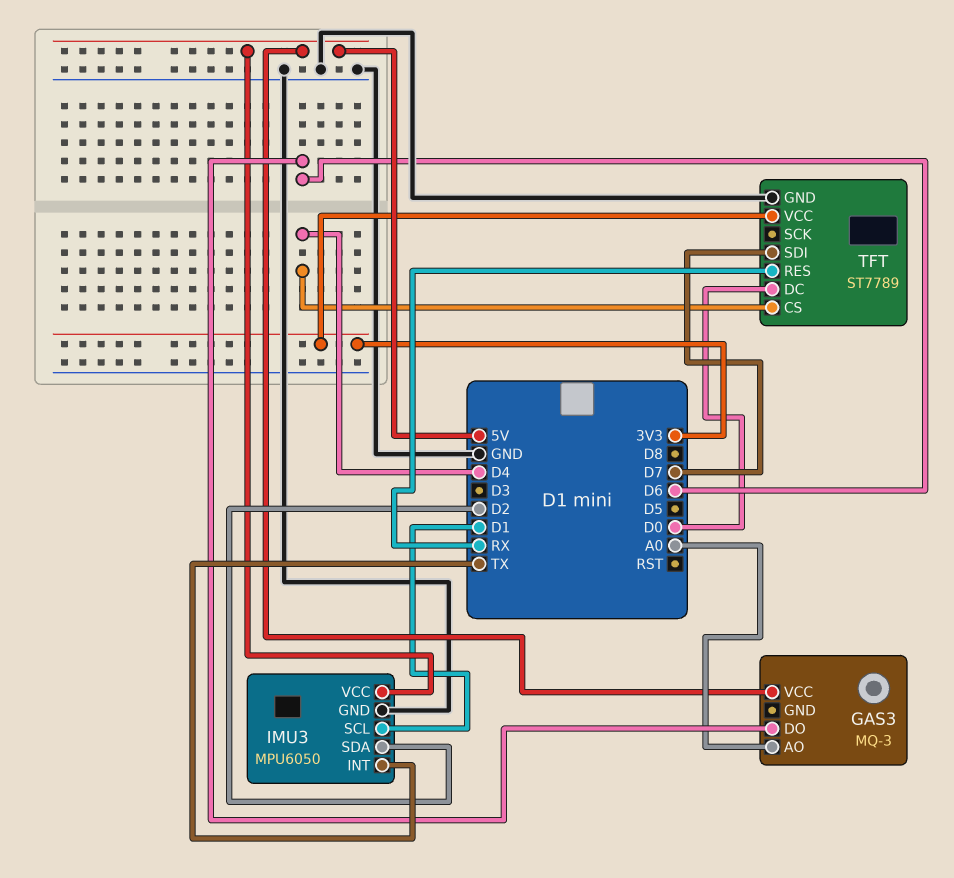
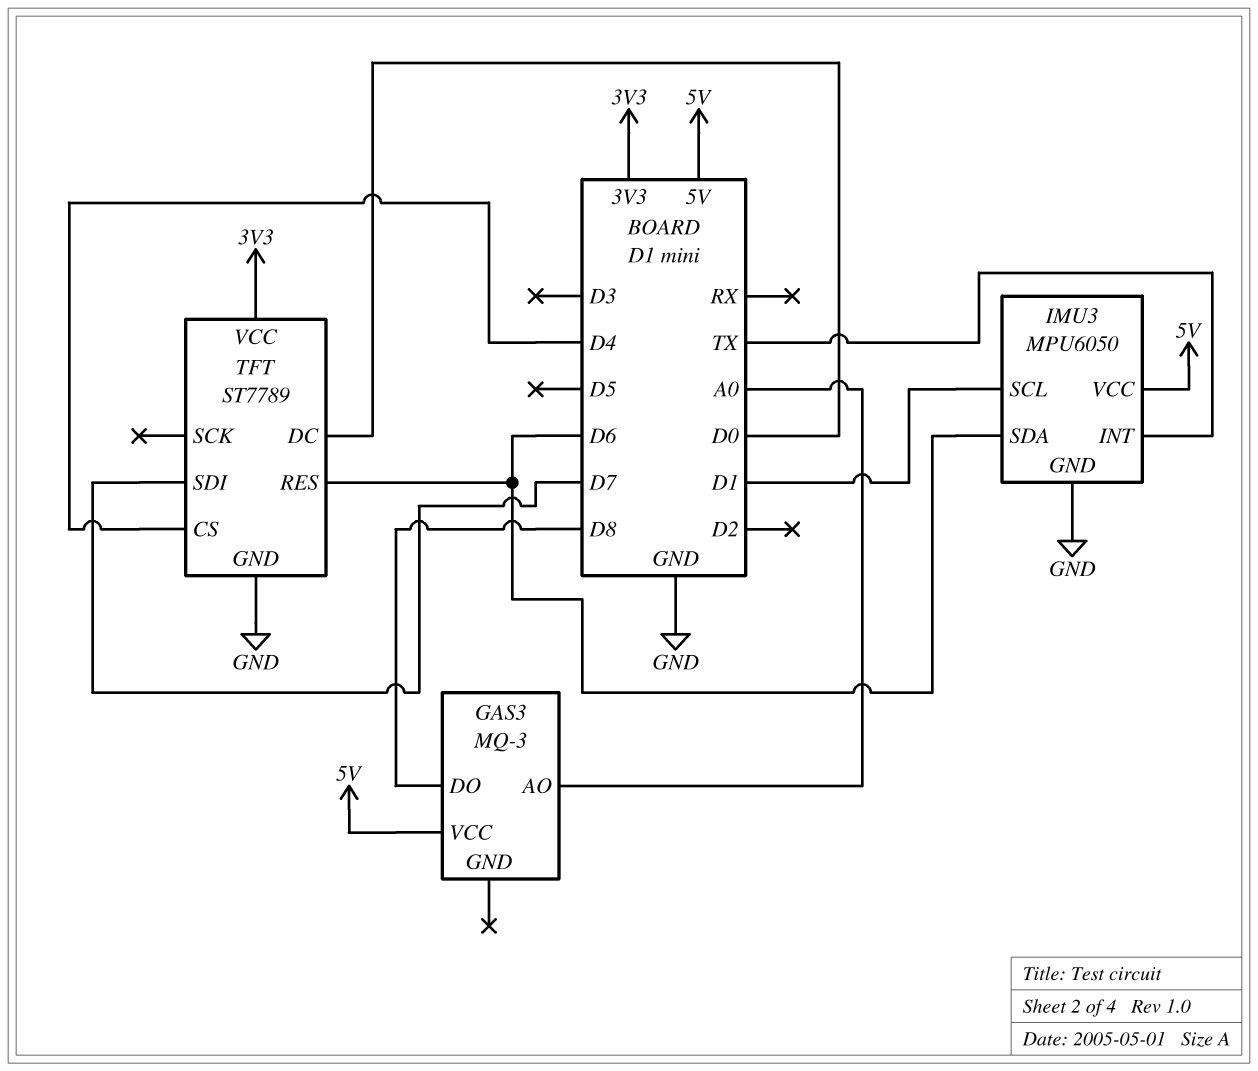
GAS3 pin DO: D6 -> D8
IMU3 pin SDA: D2 -> D6
TFT pin RES: RX -> D6

